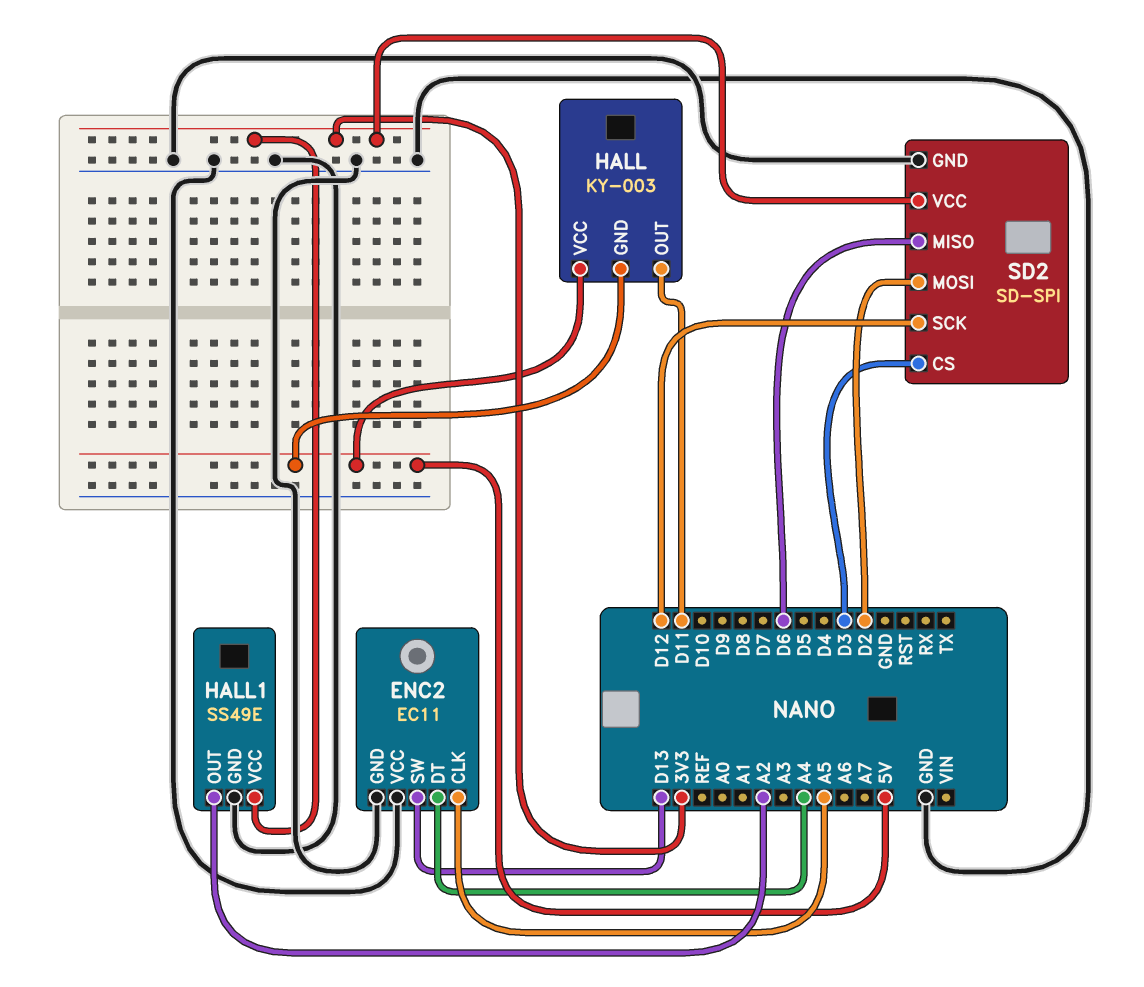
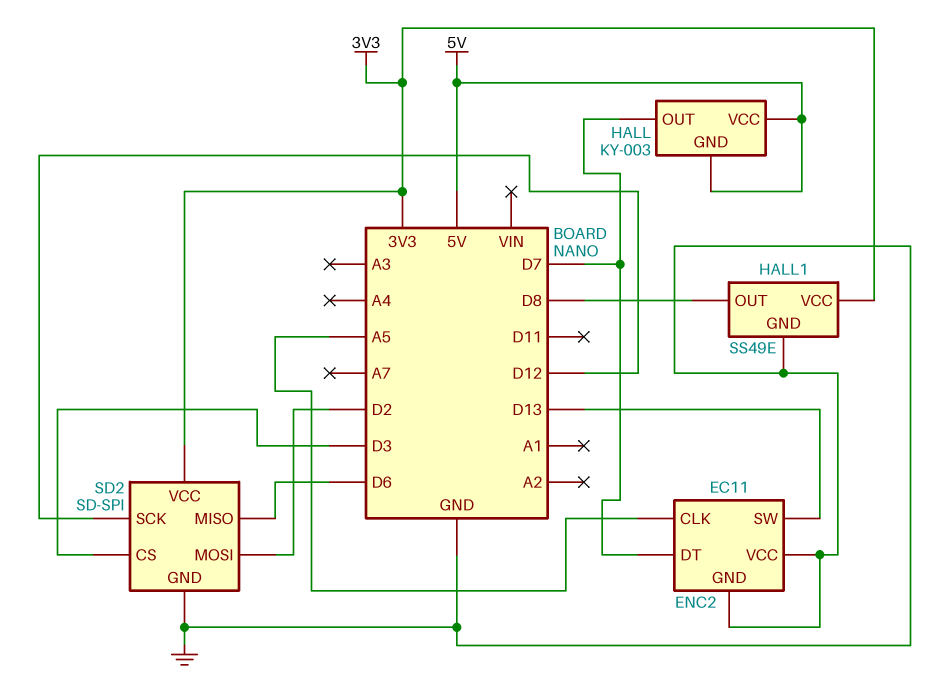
ENC2 pin DT: A4 -> D7
HALL pin OUT: D11 -> D7
HALL1 pin OUT: A2 -> D8

